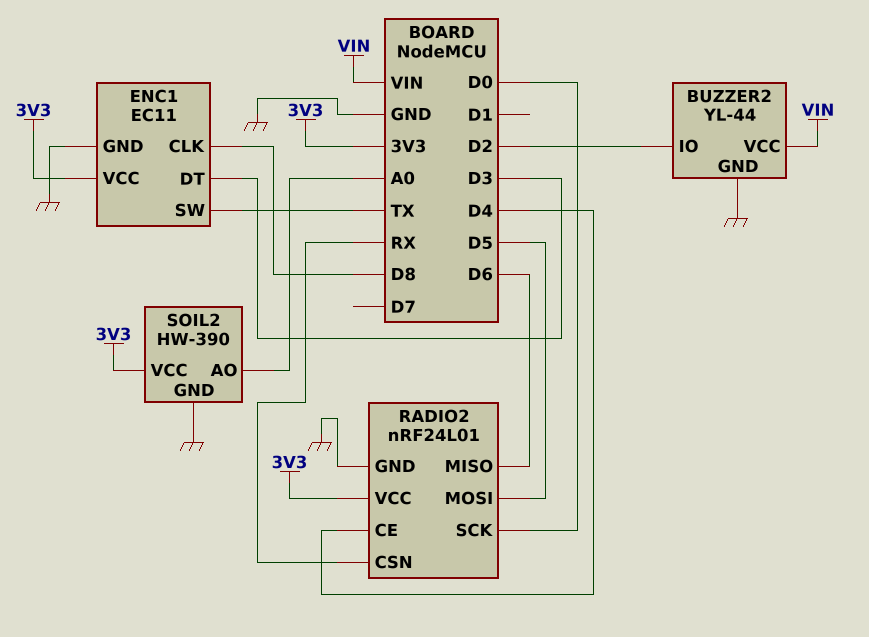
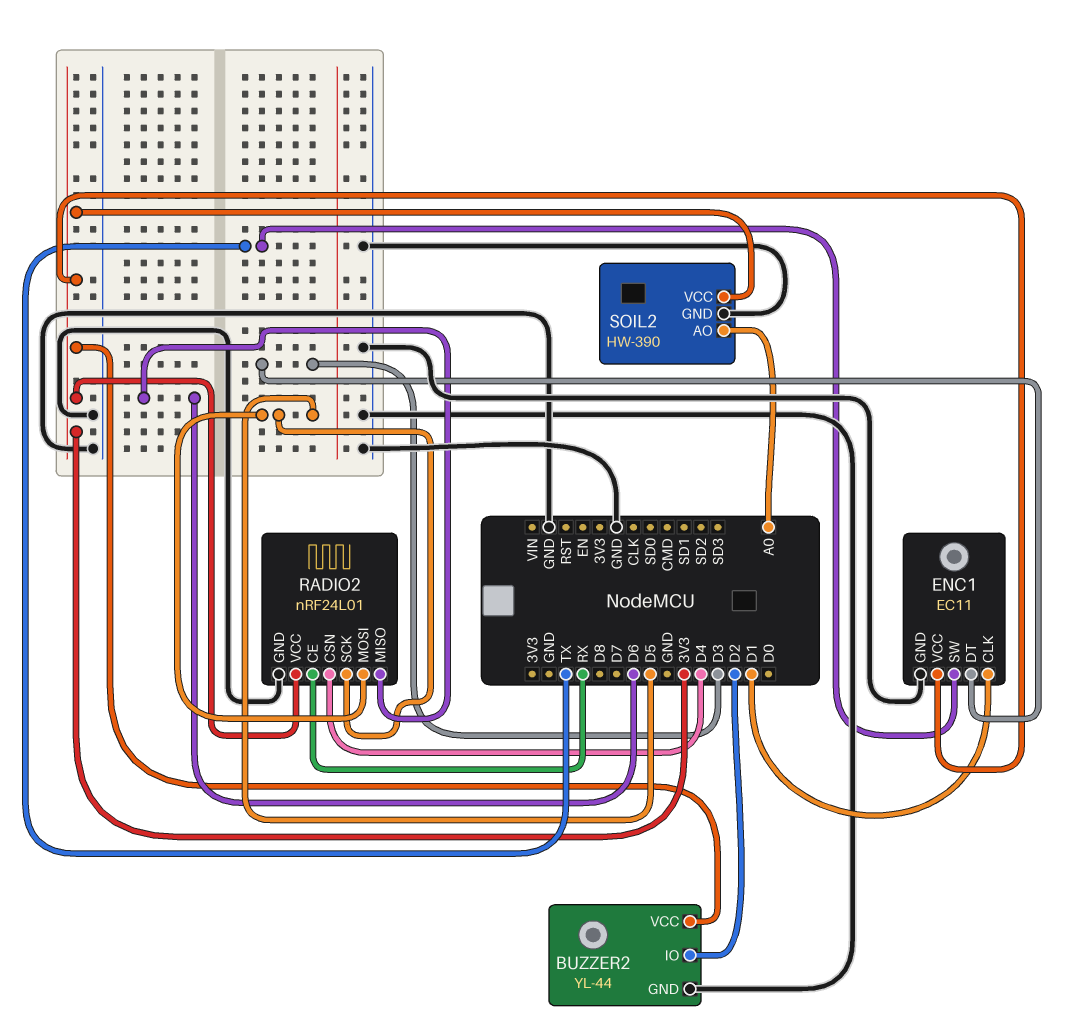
BUZZER2 pin VCC: VIN -> 3V3
ENC1 pin CLK: D8 -> D1
RADIO2 pin CE: D4 -> RX
RADIO2 pin CSN: RX -> D4
RADIO2 pin SCK: D0 -> D5

